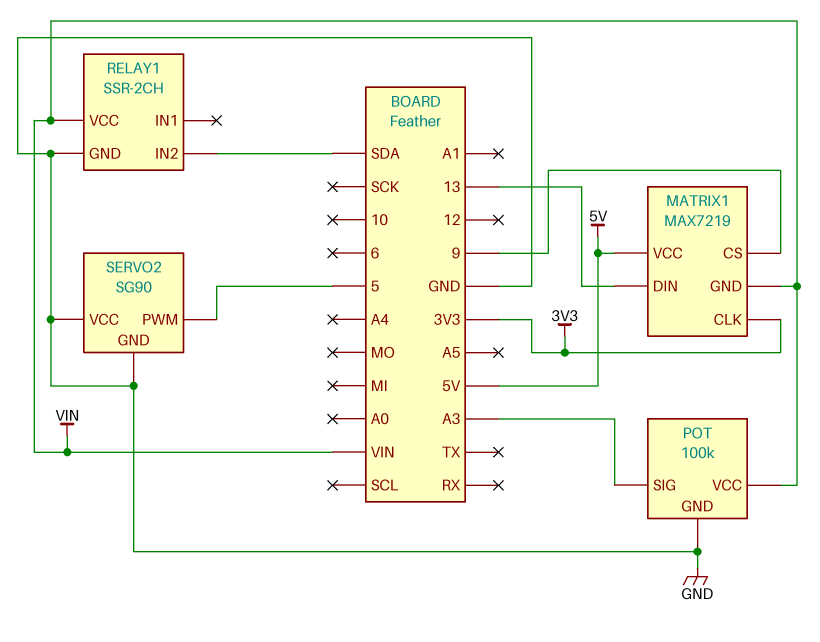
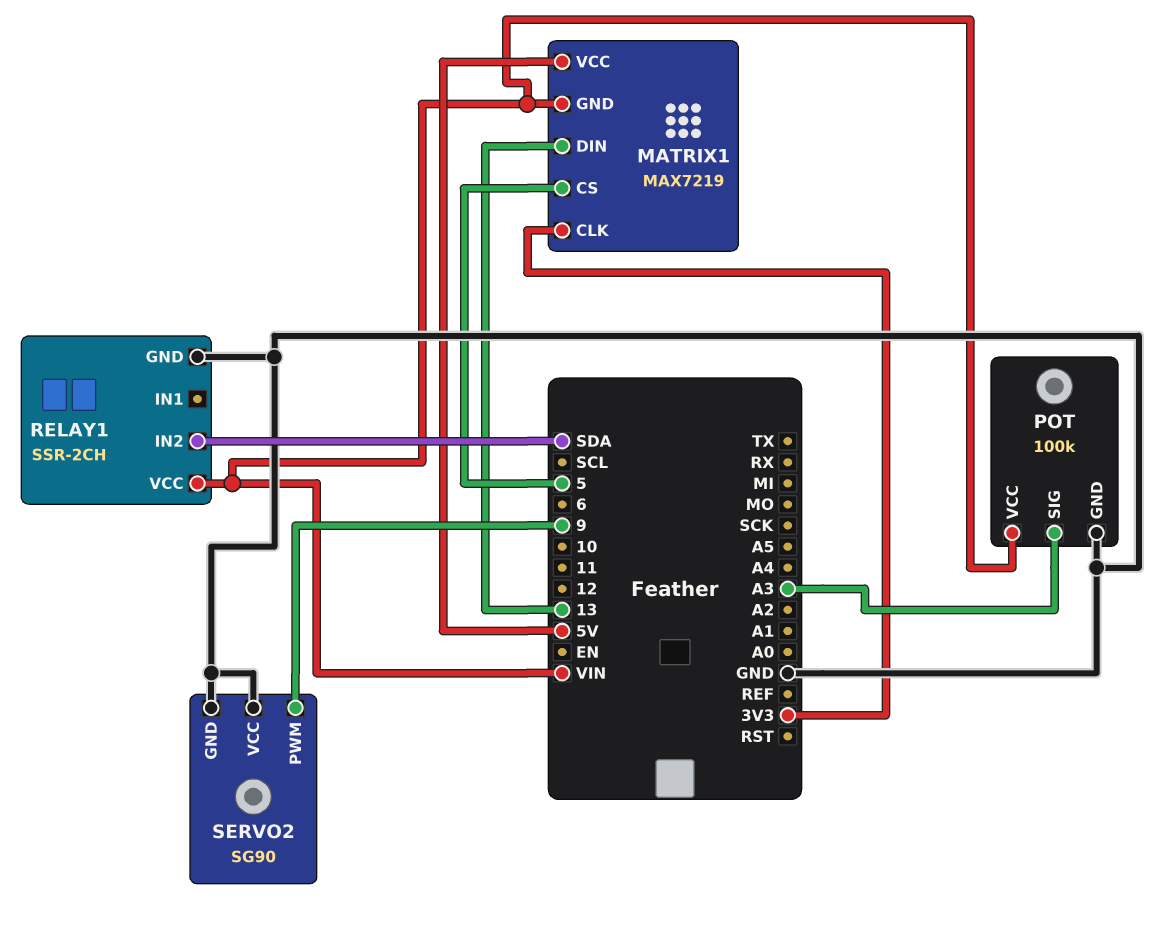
MATRIX1 pin CS: 9 -> 5
SERVO2 pin PWM: 5 -> 9

